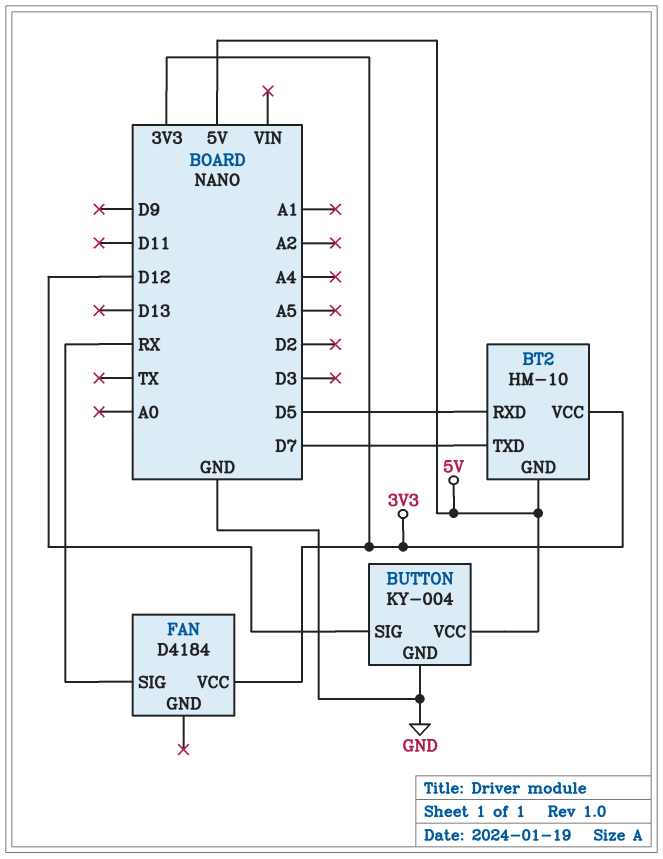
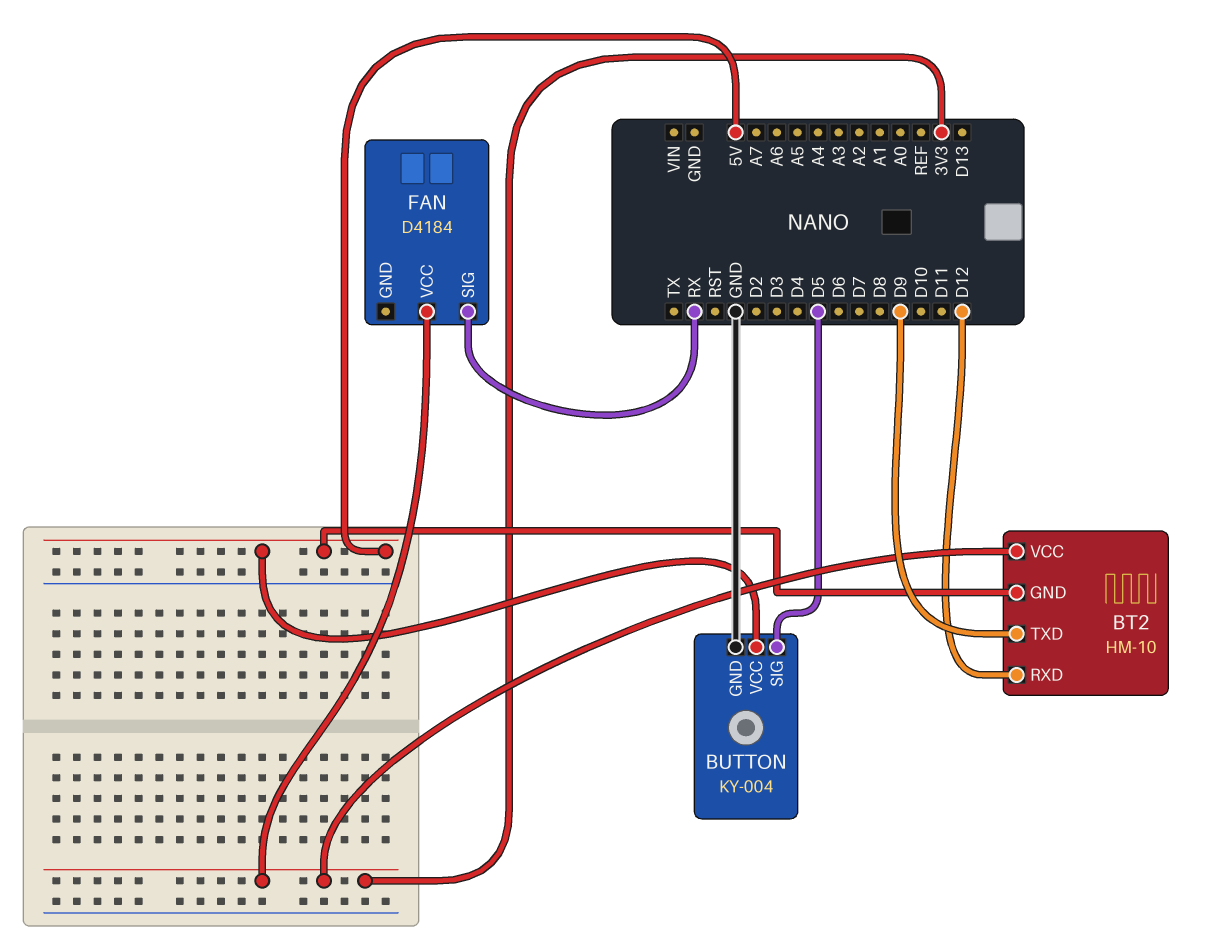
BT2 pin RXD: D5 -> D12
BT2 pin TXD: D7 -> D9
BUTTON pin SIG: D12 -> D5

